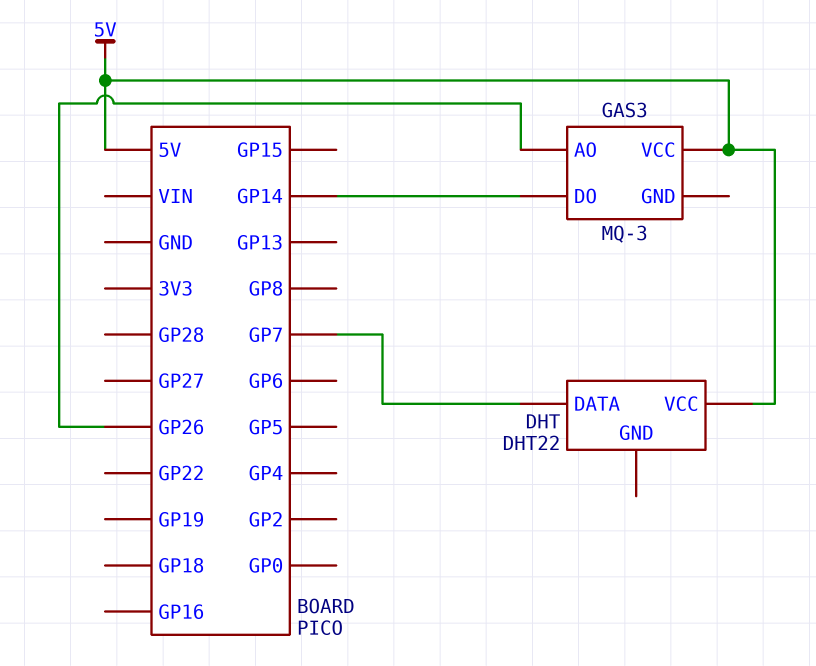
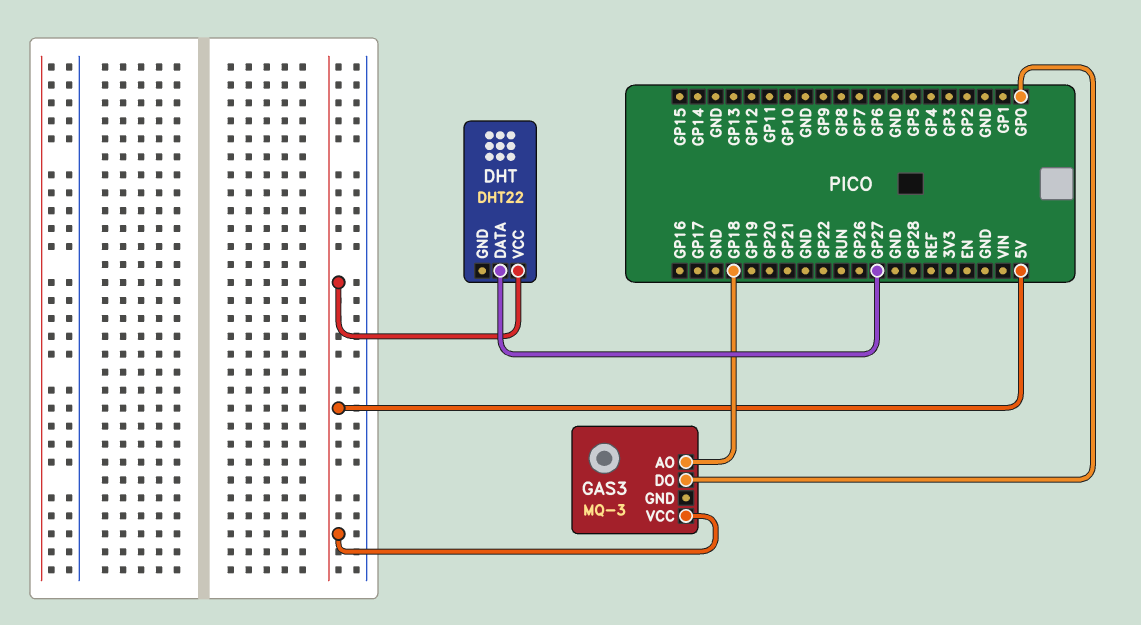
DHT pin DATA: GP7 -> GP27
GAS3 pin AO: GP26 -> GP18
GAS3 pin DO: GP14 -> GP0

